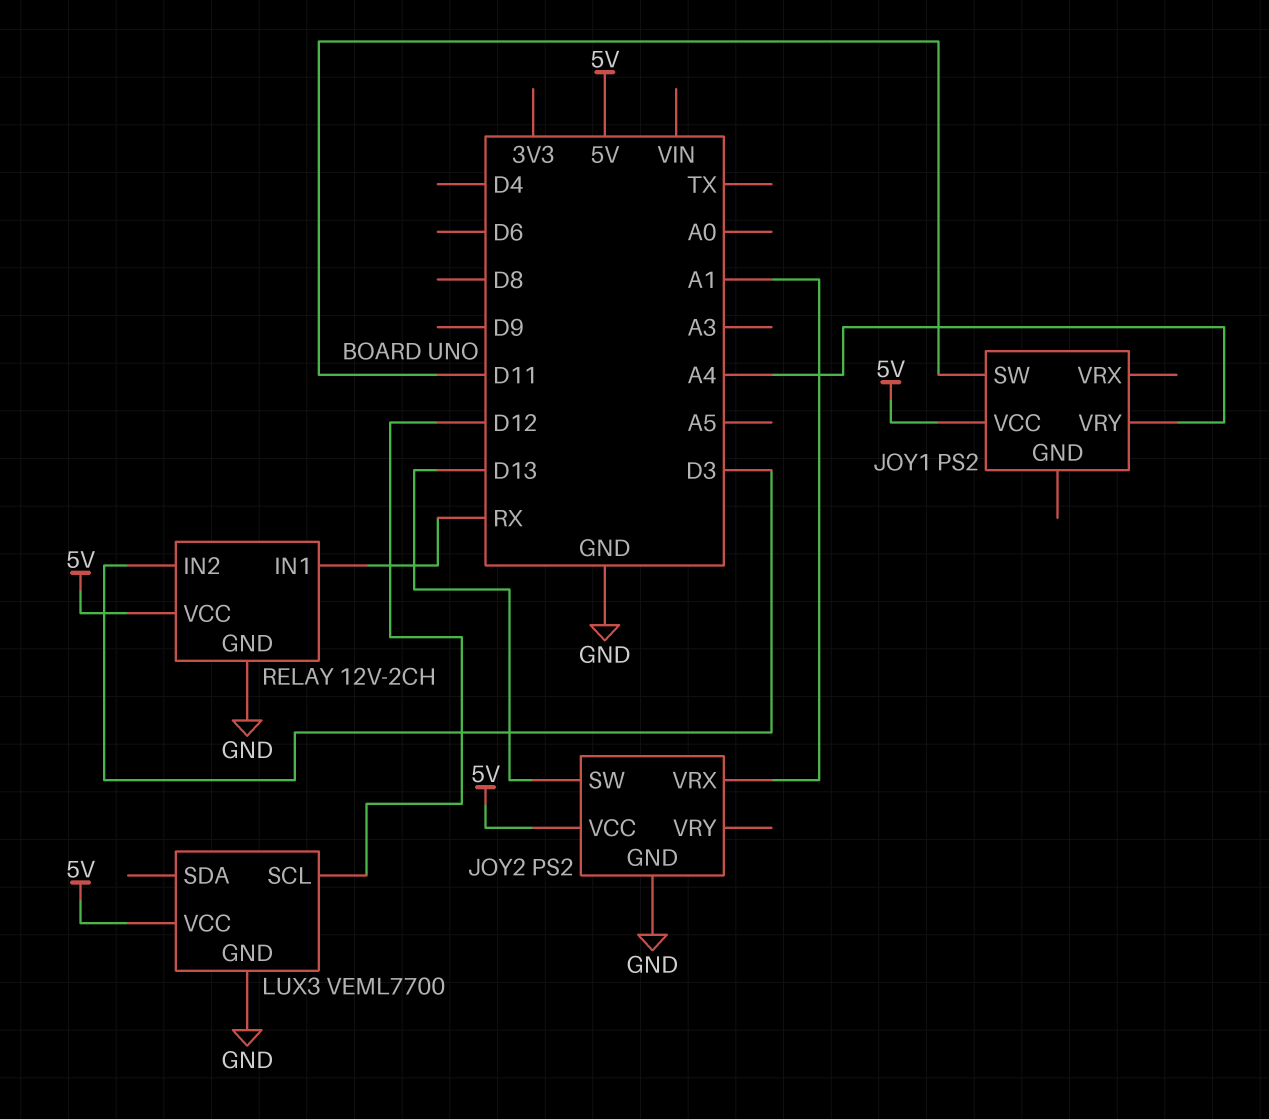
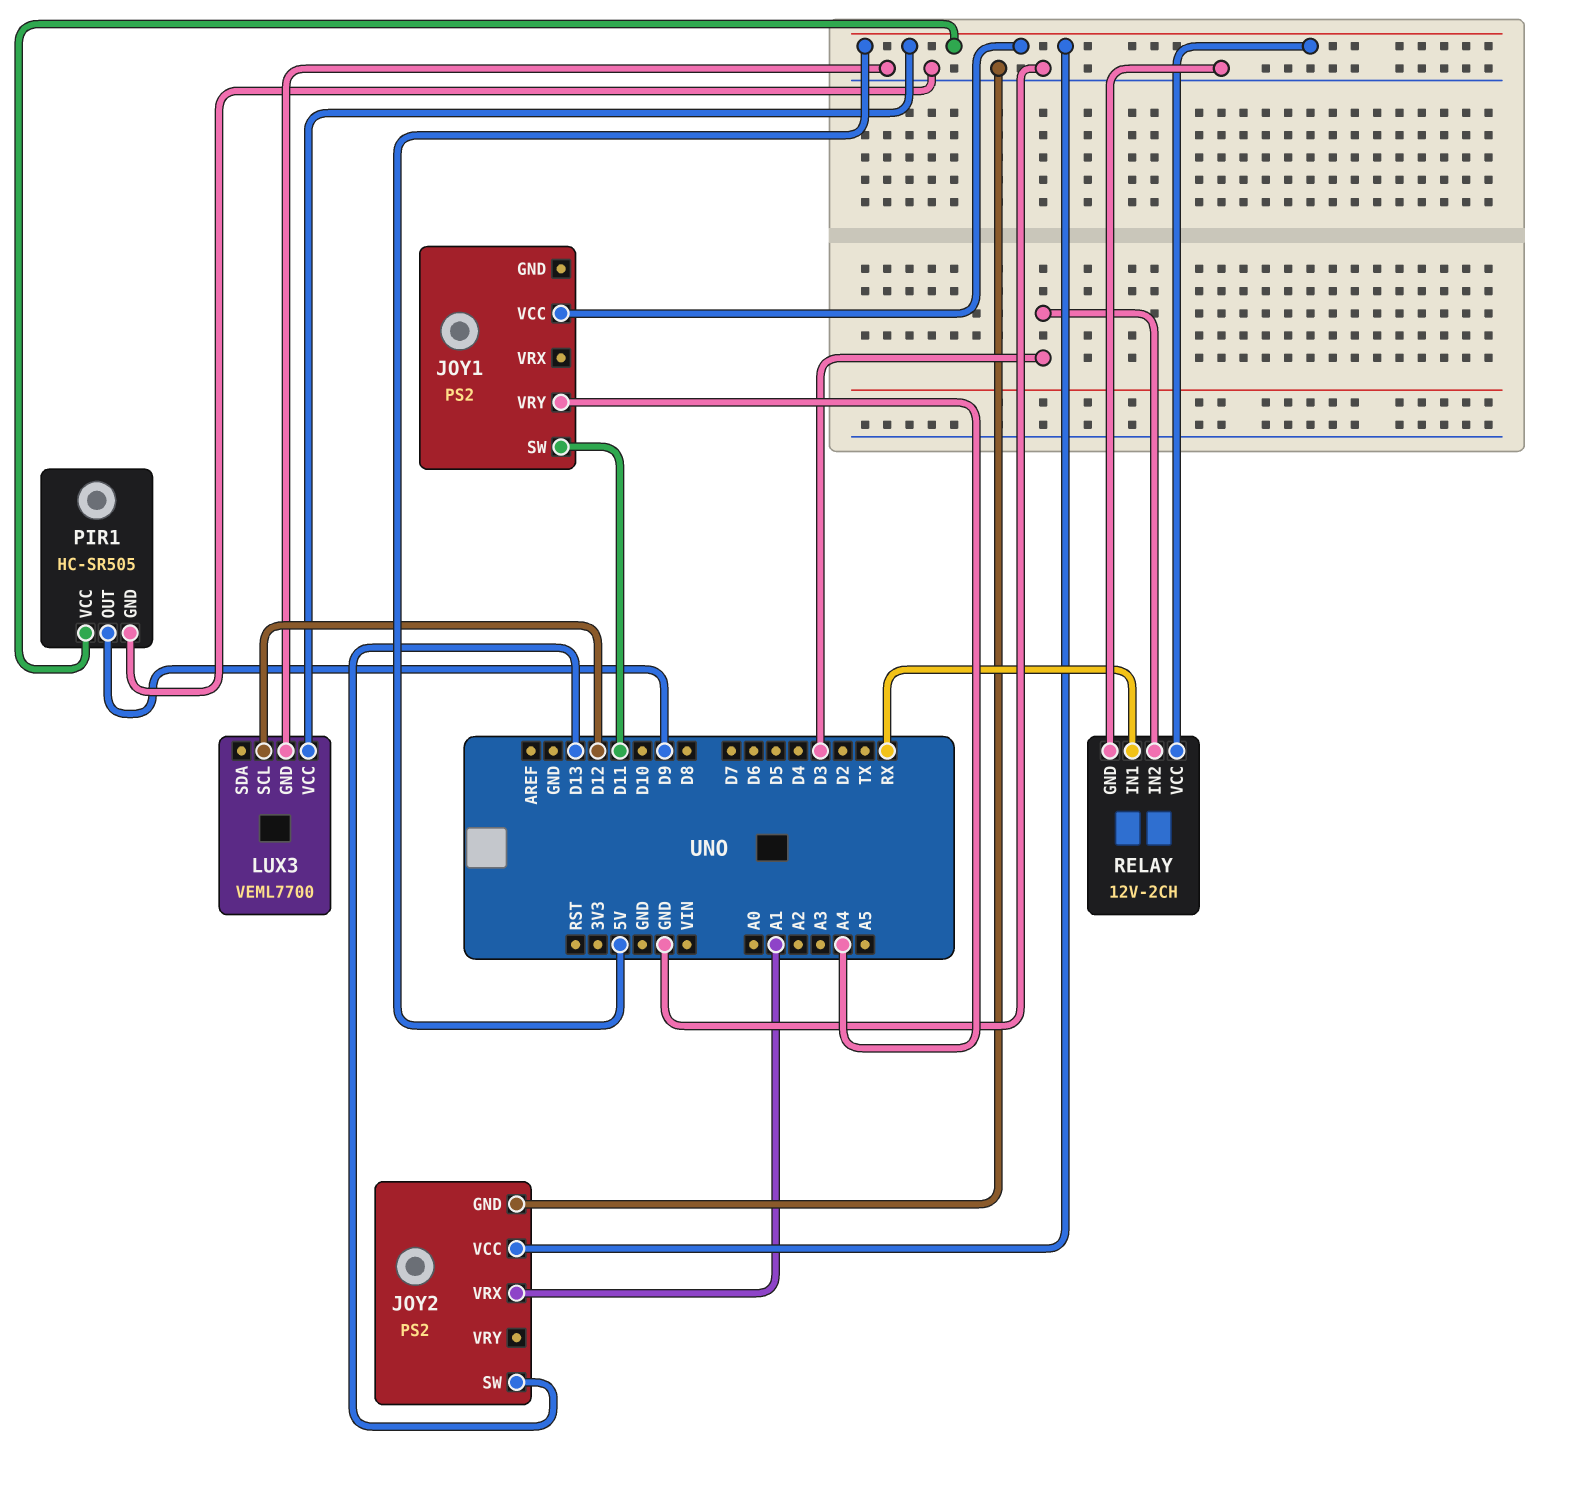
PIR1: none -> HC-SR505
PIR1 pin GND: none -> GND
PIR1 pin OUT: none -> D9
PIR1 pin VCC: none -> 5V

